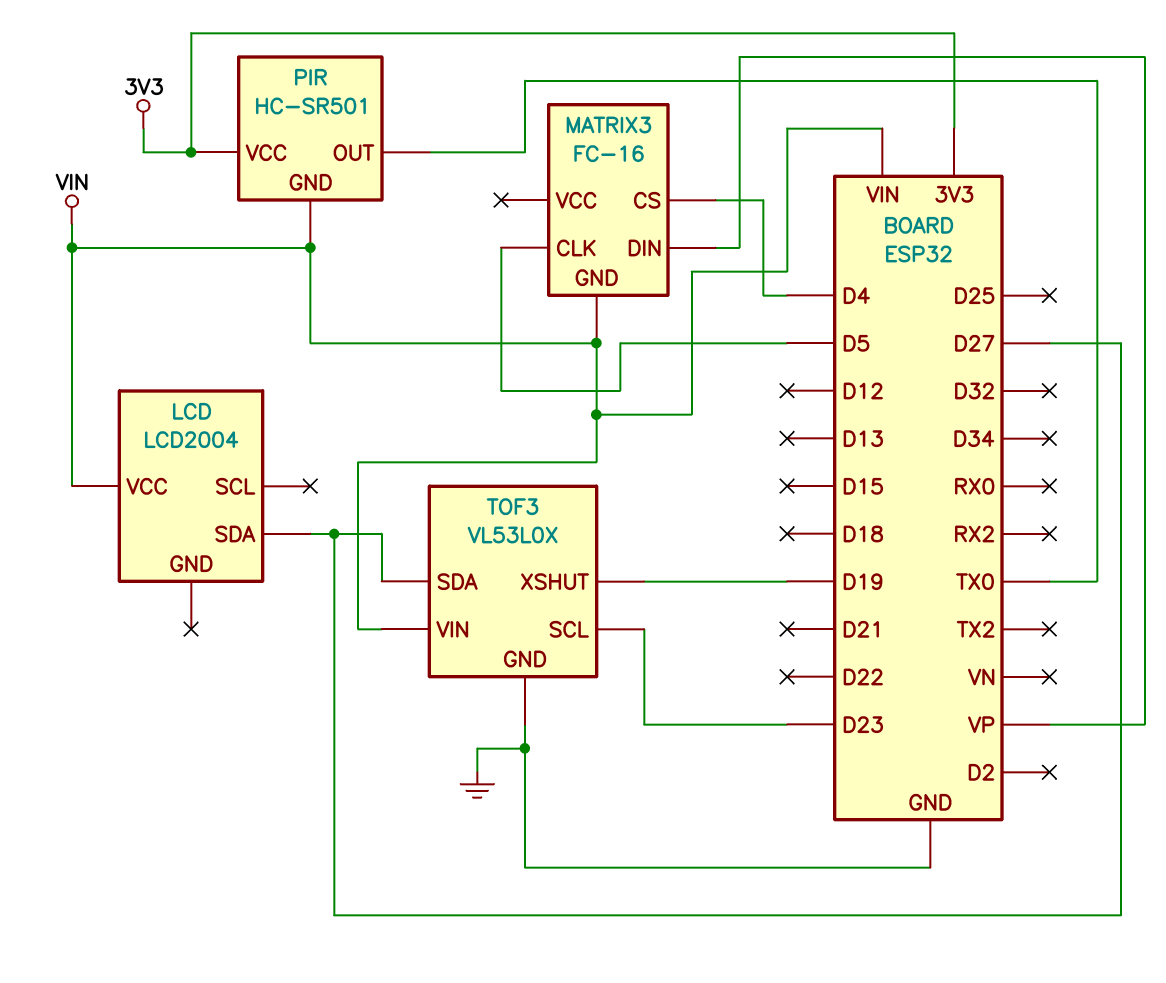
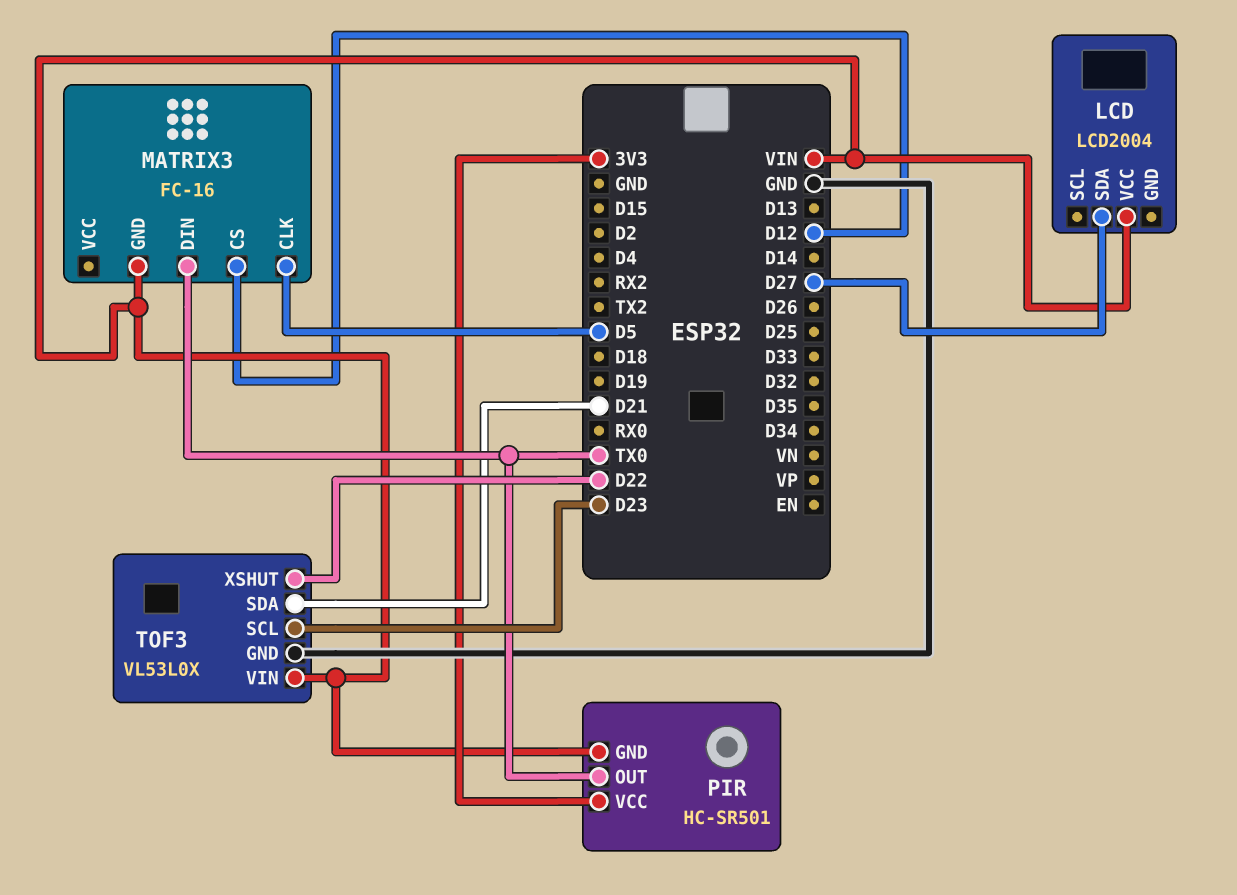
MATRIX3 pin CS: D4 -> D12
MATRIX3 pin DIN: VP -> TX0
TOF3 pin SDA: D27 -> D21
TOF3 pin XSHUT: D19 -> D22

